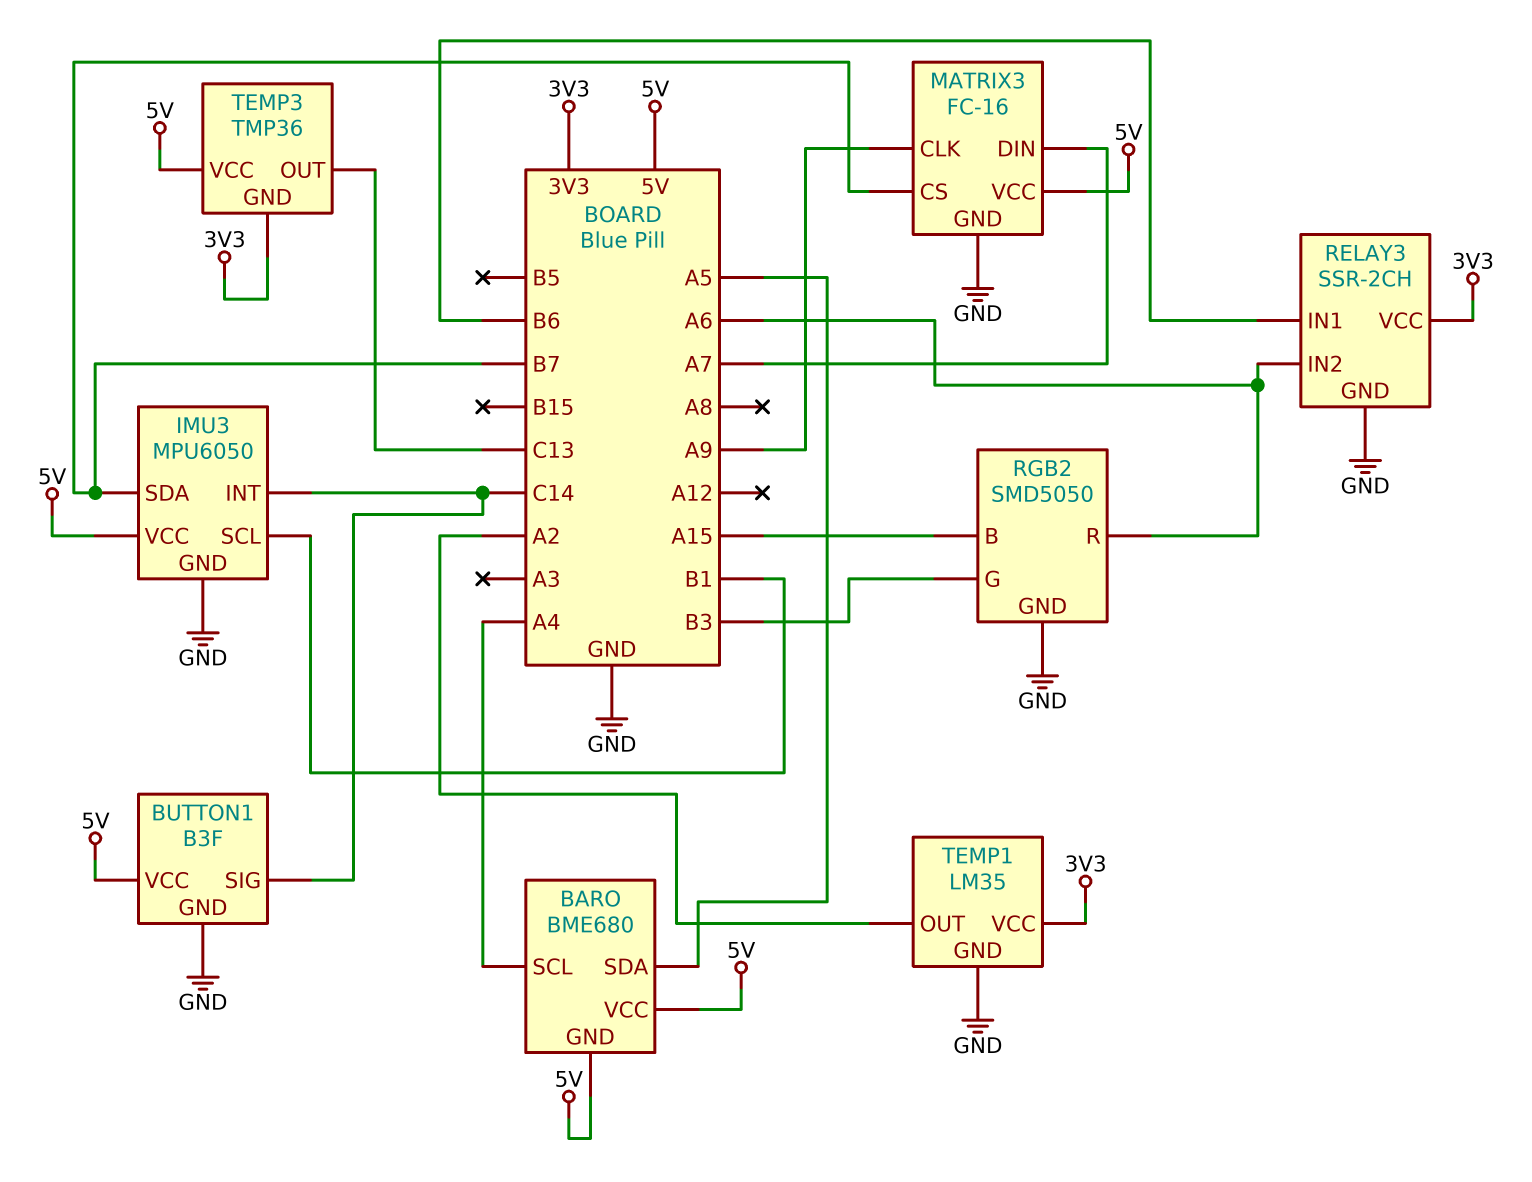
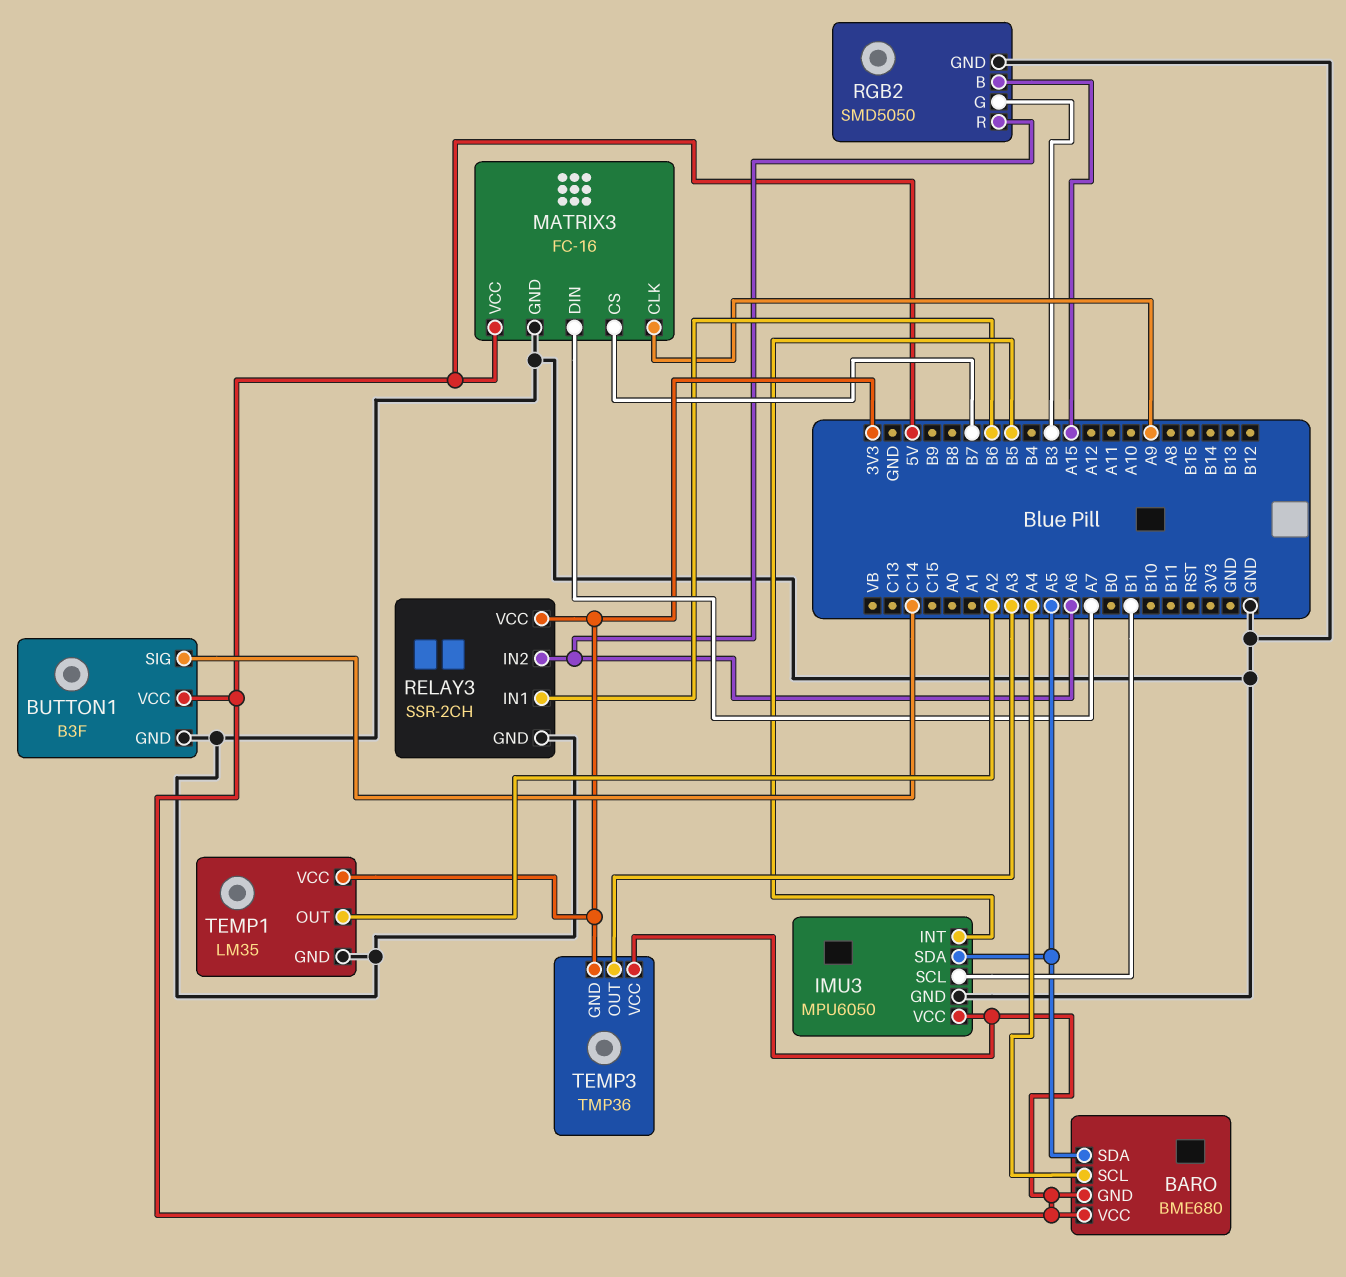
IMU3 pin INT: C14 -> B5
IMU3 pin SDA: B7 -> A5
TEMP3 pin OUT: C13 -> A3

